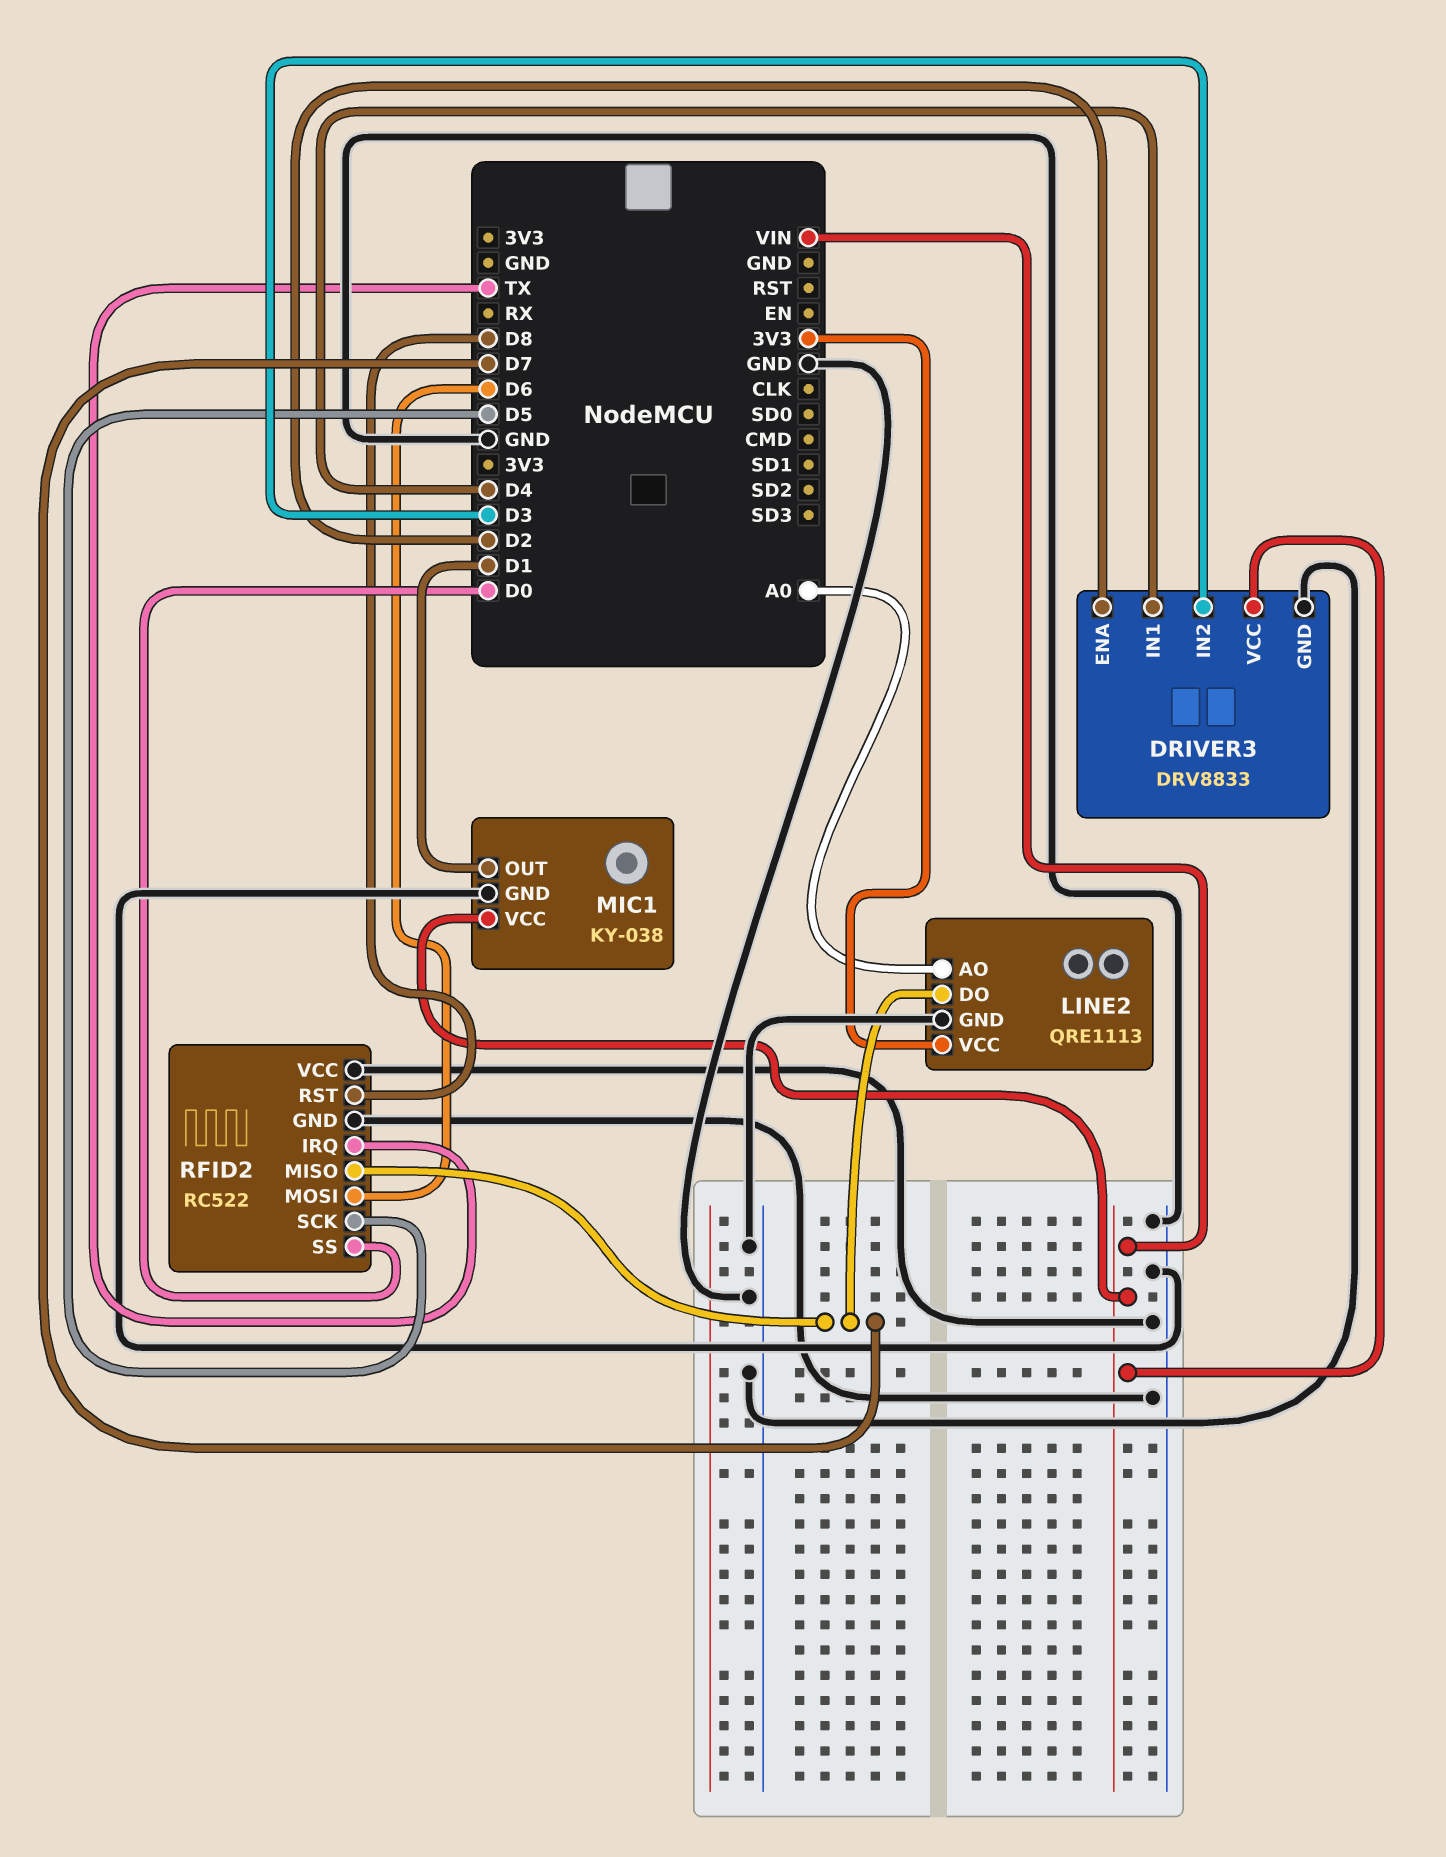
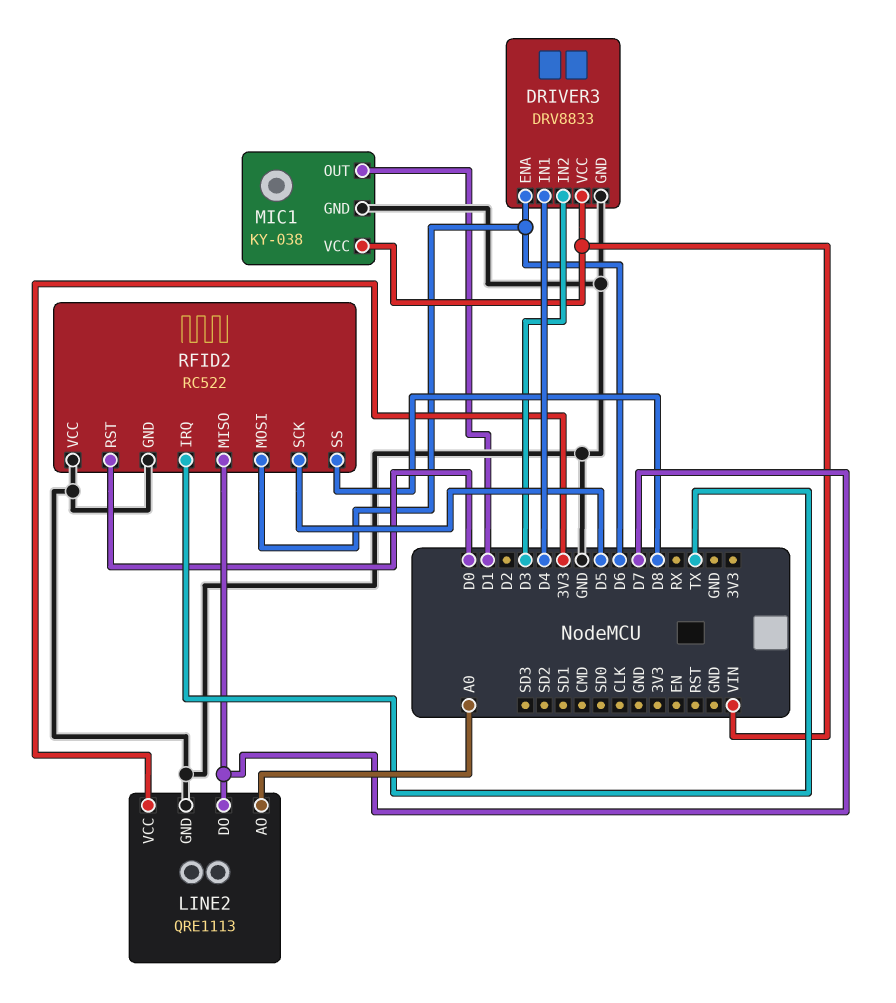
DRIVER3 pin ENA: D2 -> D6
RFID2 pin RST: D8 -> D0
RFID2 pin SS: D0 -> D8

